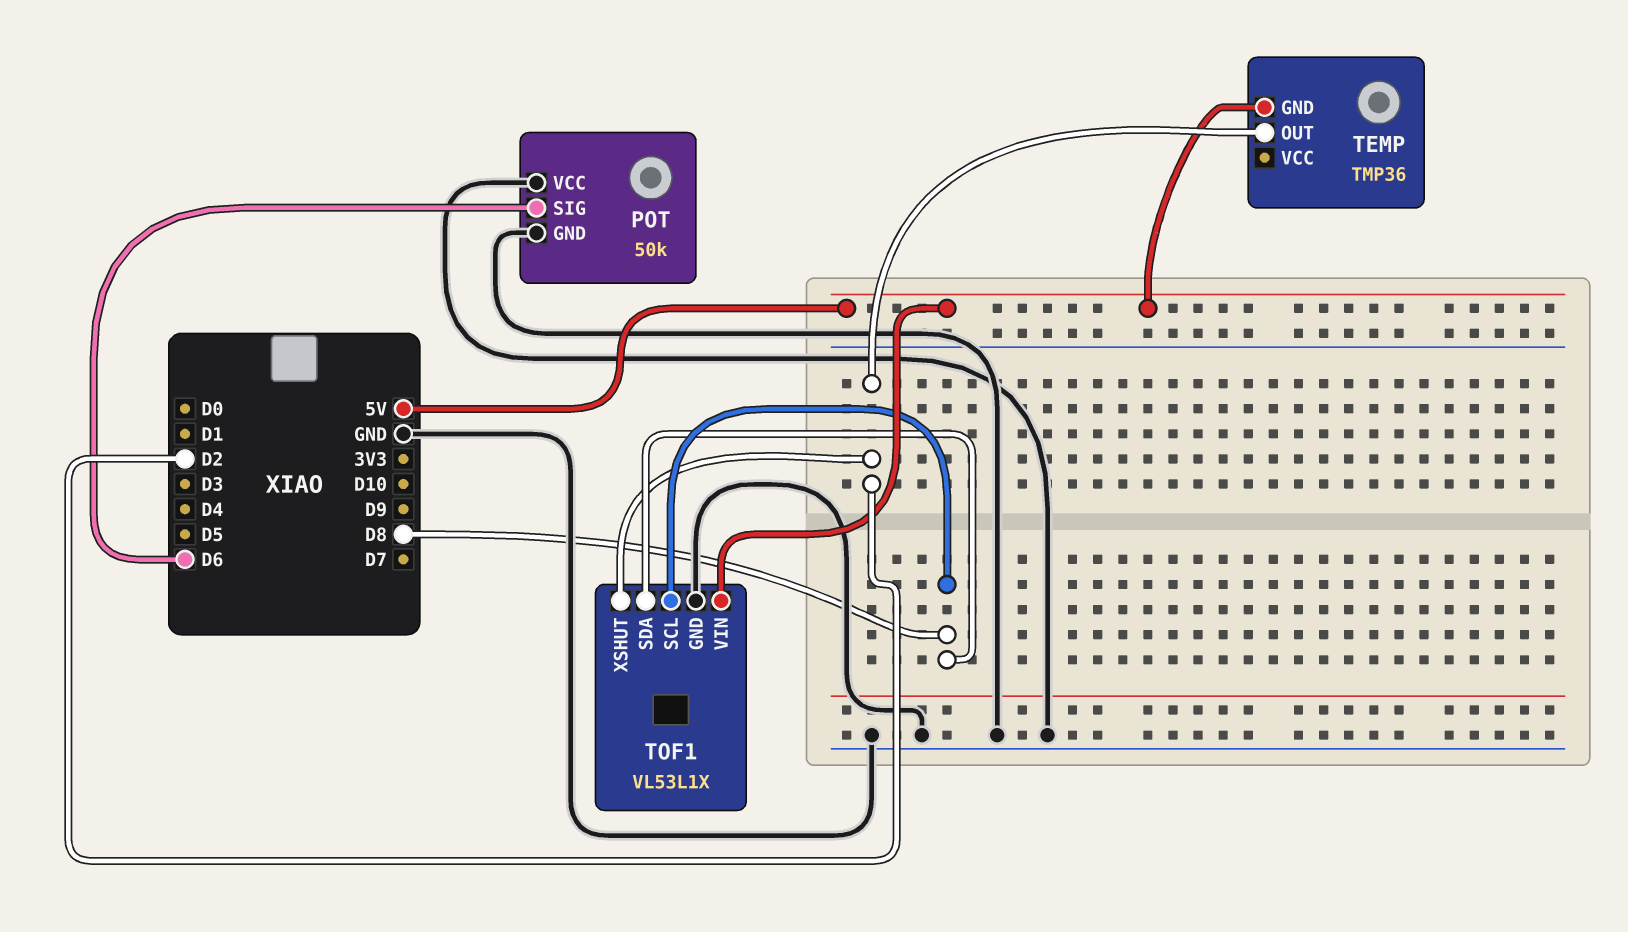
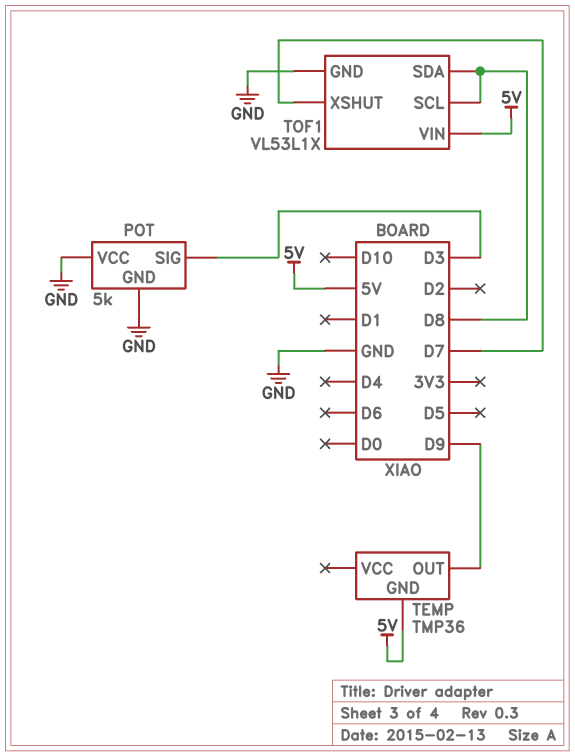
POT: 50k -> 5k
POT pin SIG: D6 -> D3
TEMP pin OUT: D2 -> D9
TOF1 pin XSHUT: D2 -> D7

